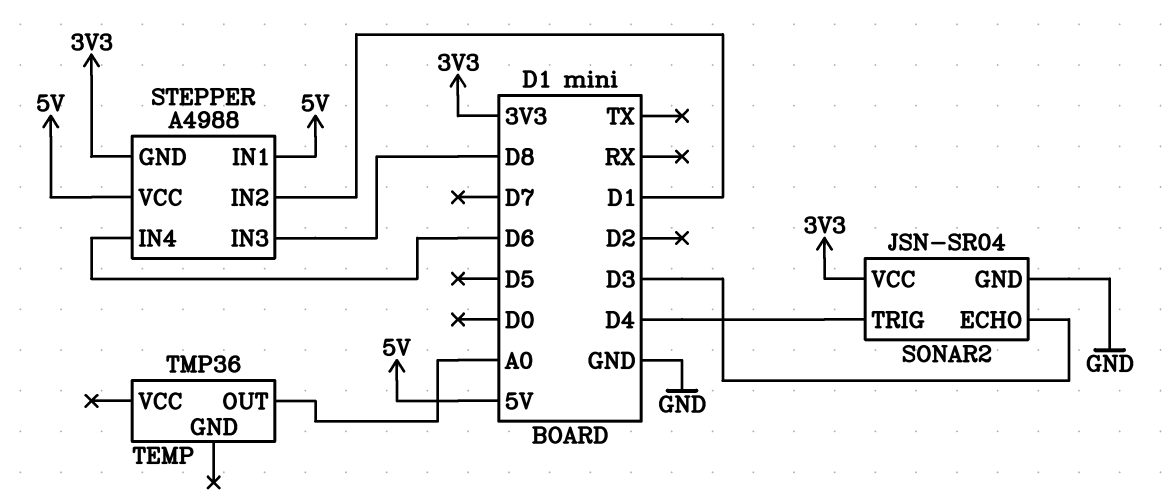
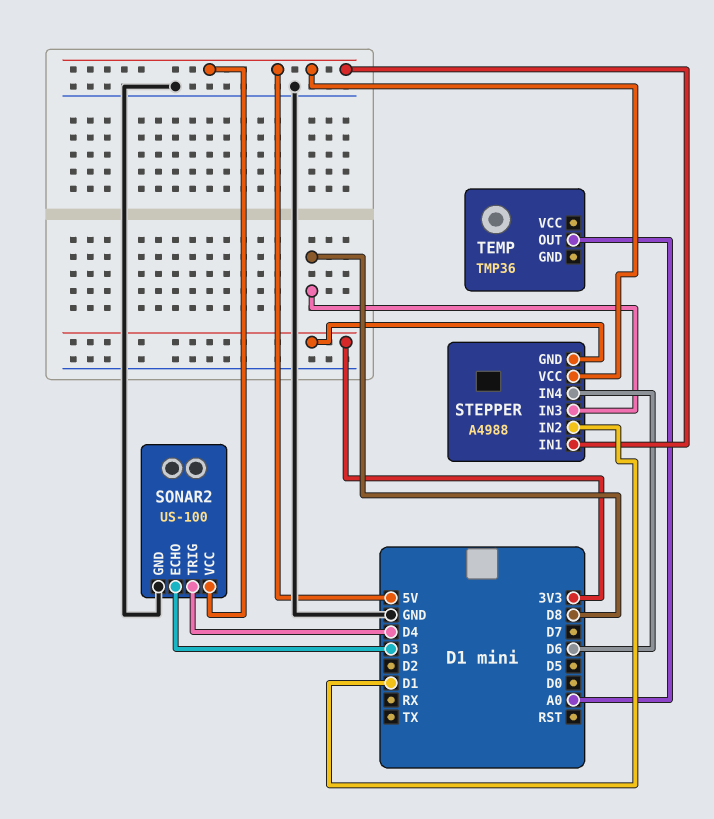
SONAR2: JSN-SR04 -> US-100
SONAR2 pin VCC: 3V3 -> 5V

